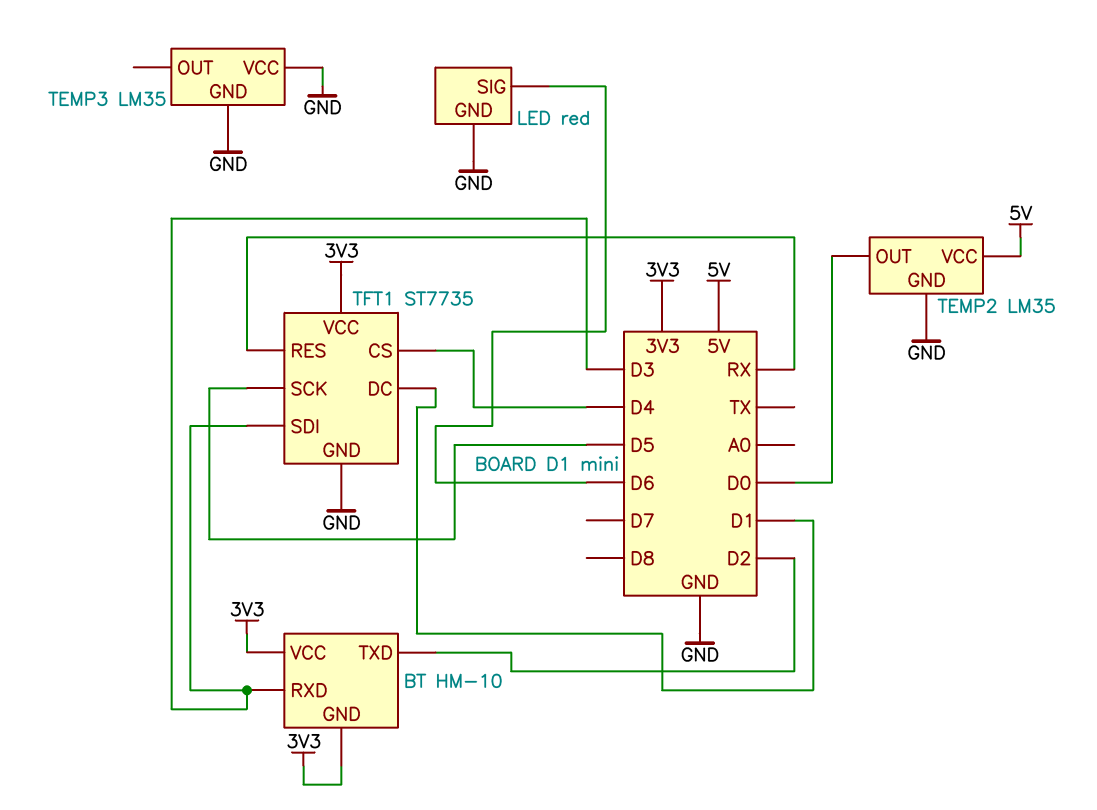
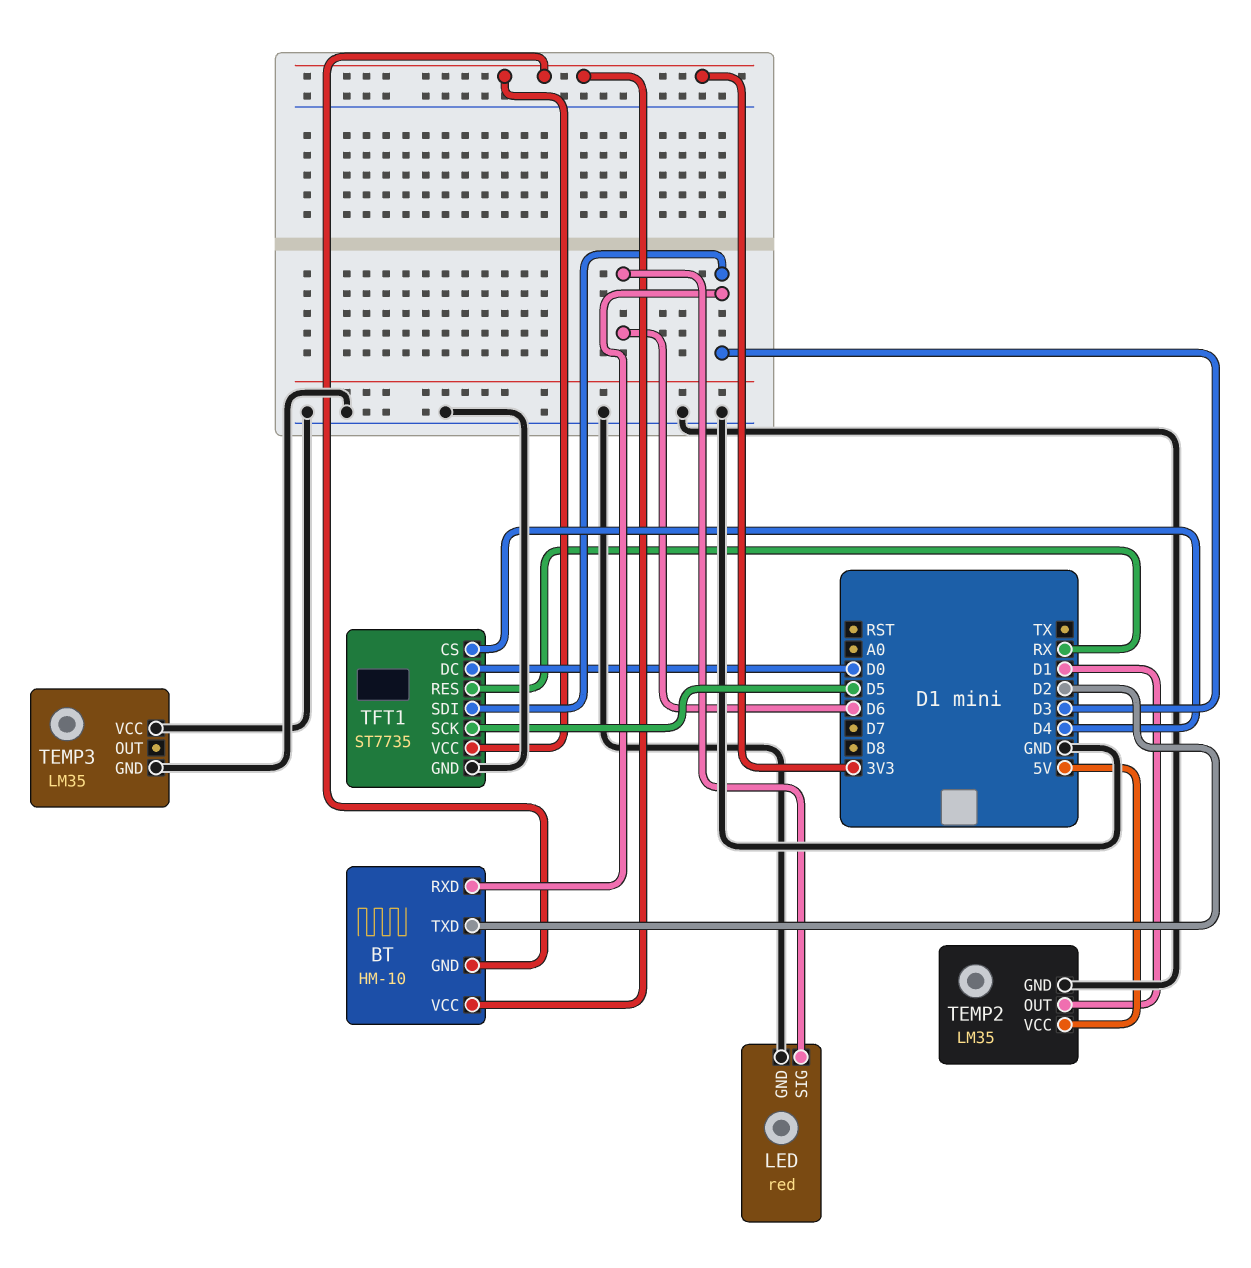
TEMP2 pin OUT: D0 -> D1
TFT1 pin DC: D1 -> D0

